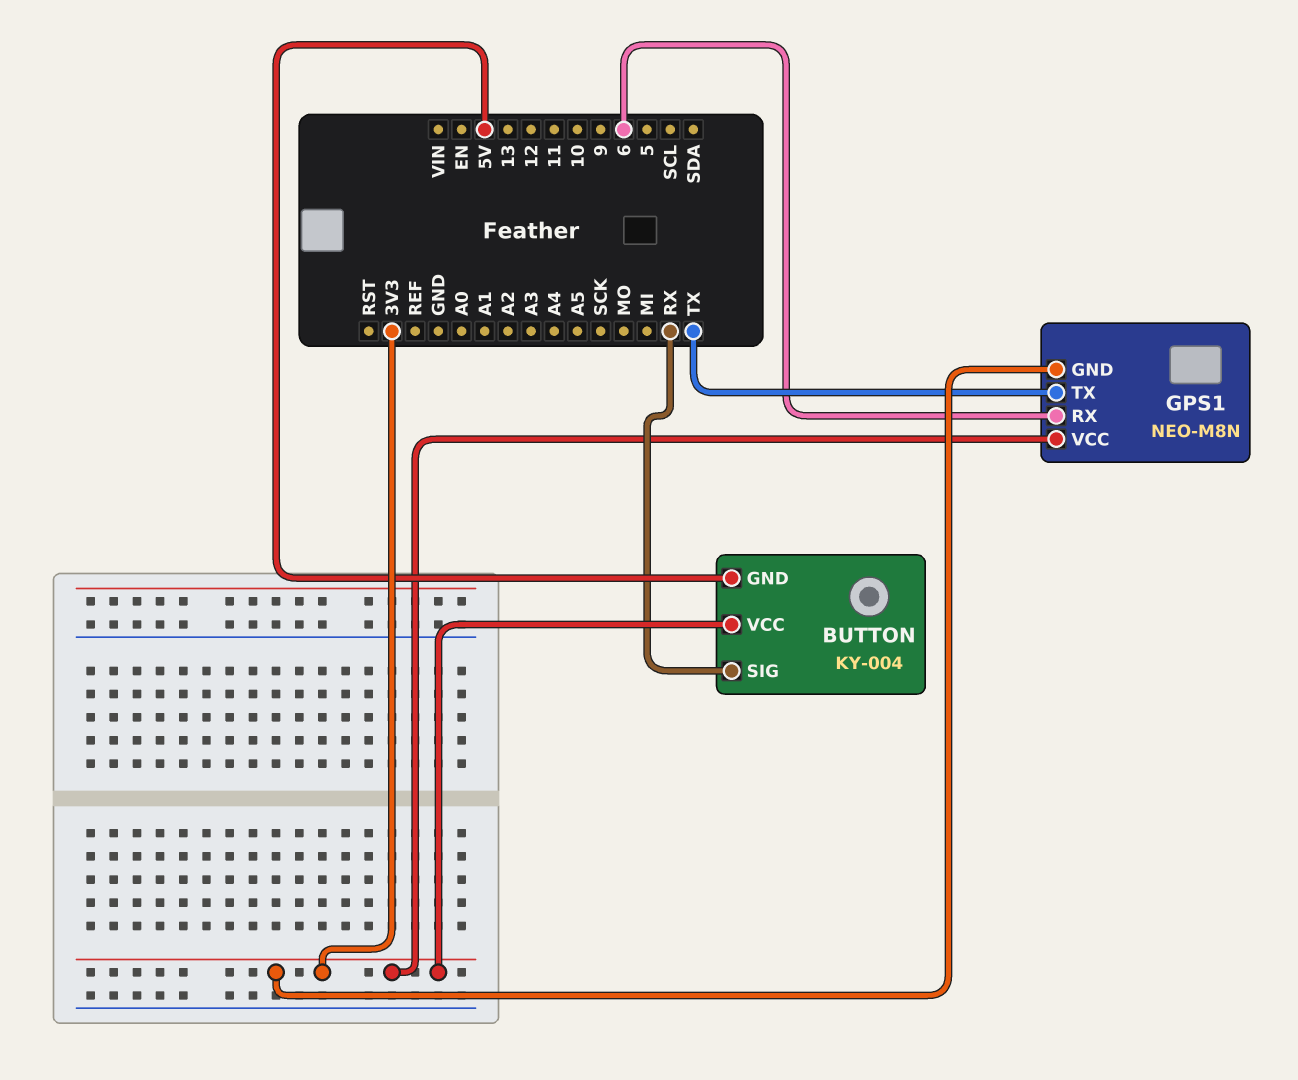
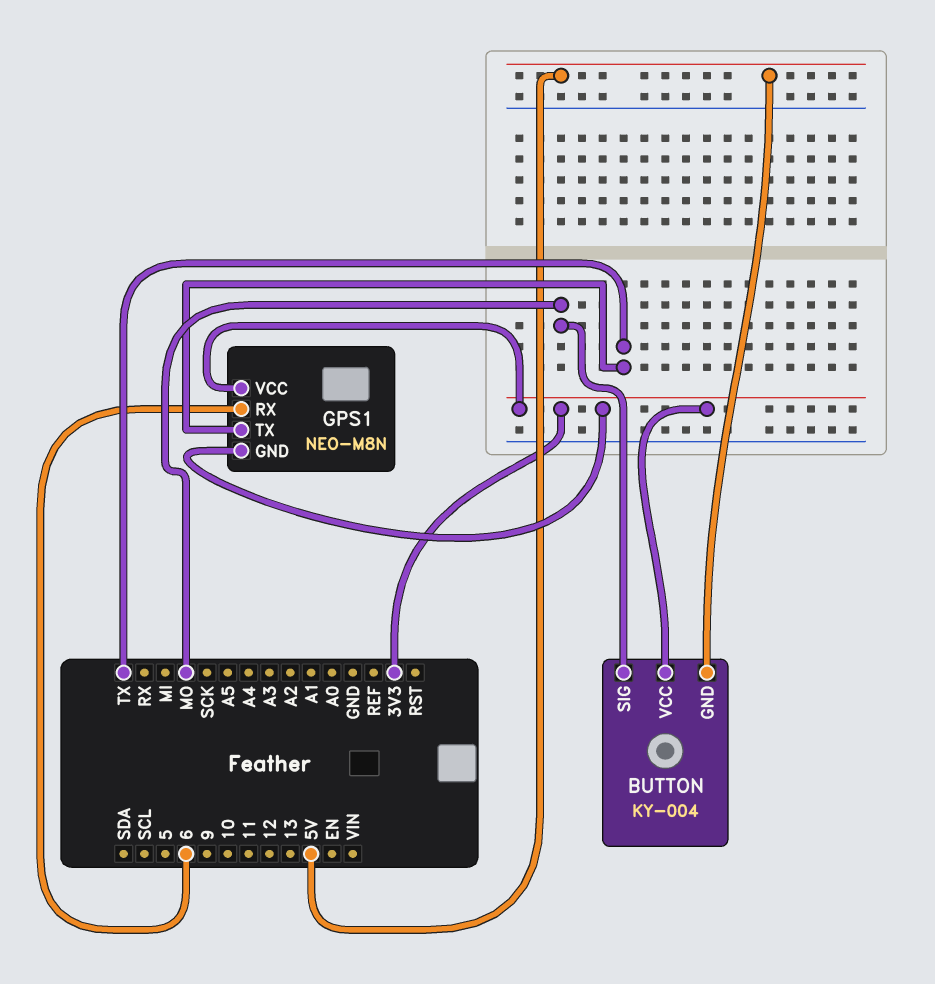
BUTTON pin SIG: RX -> MO

